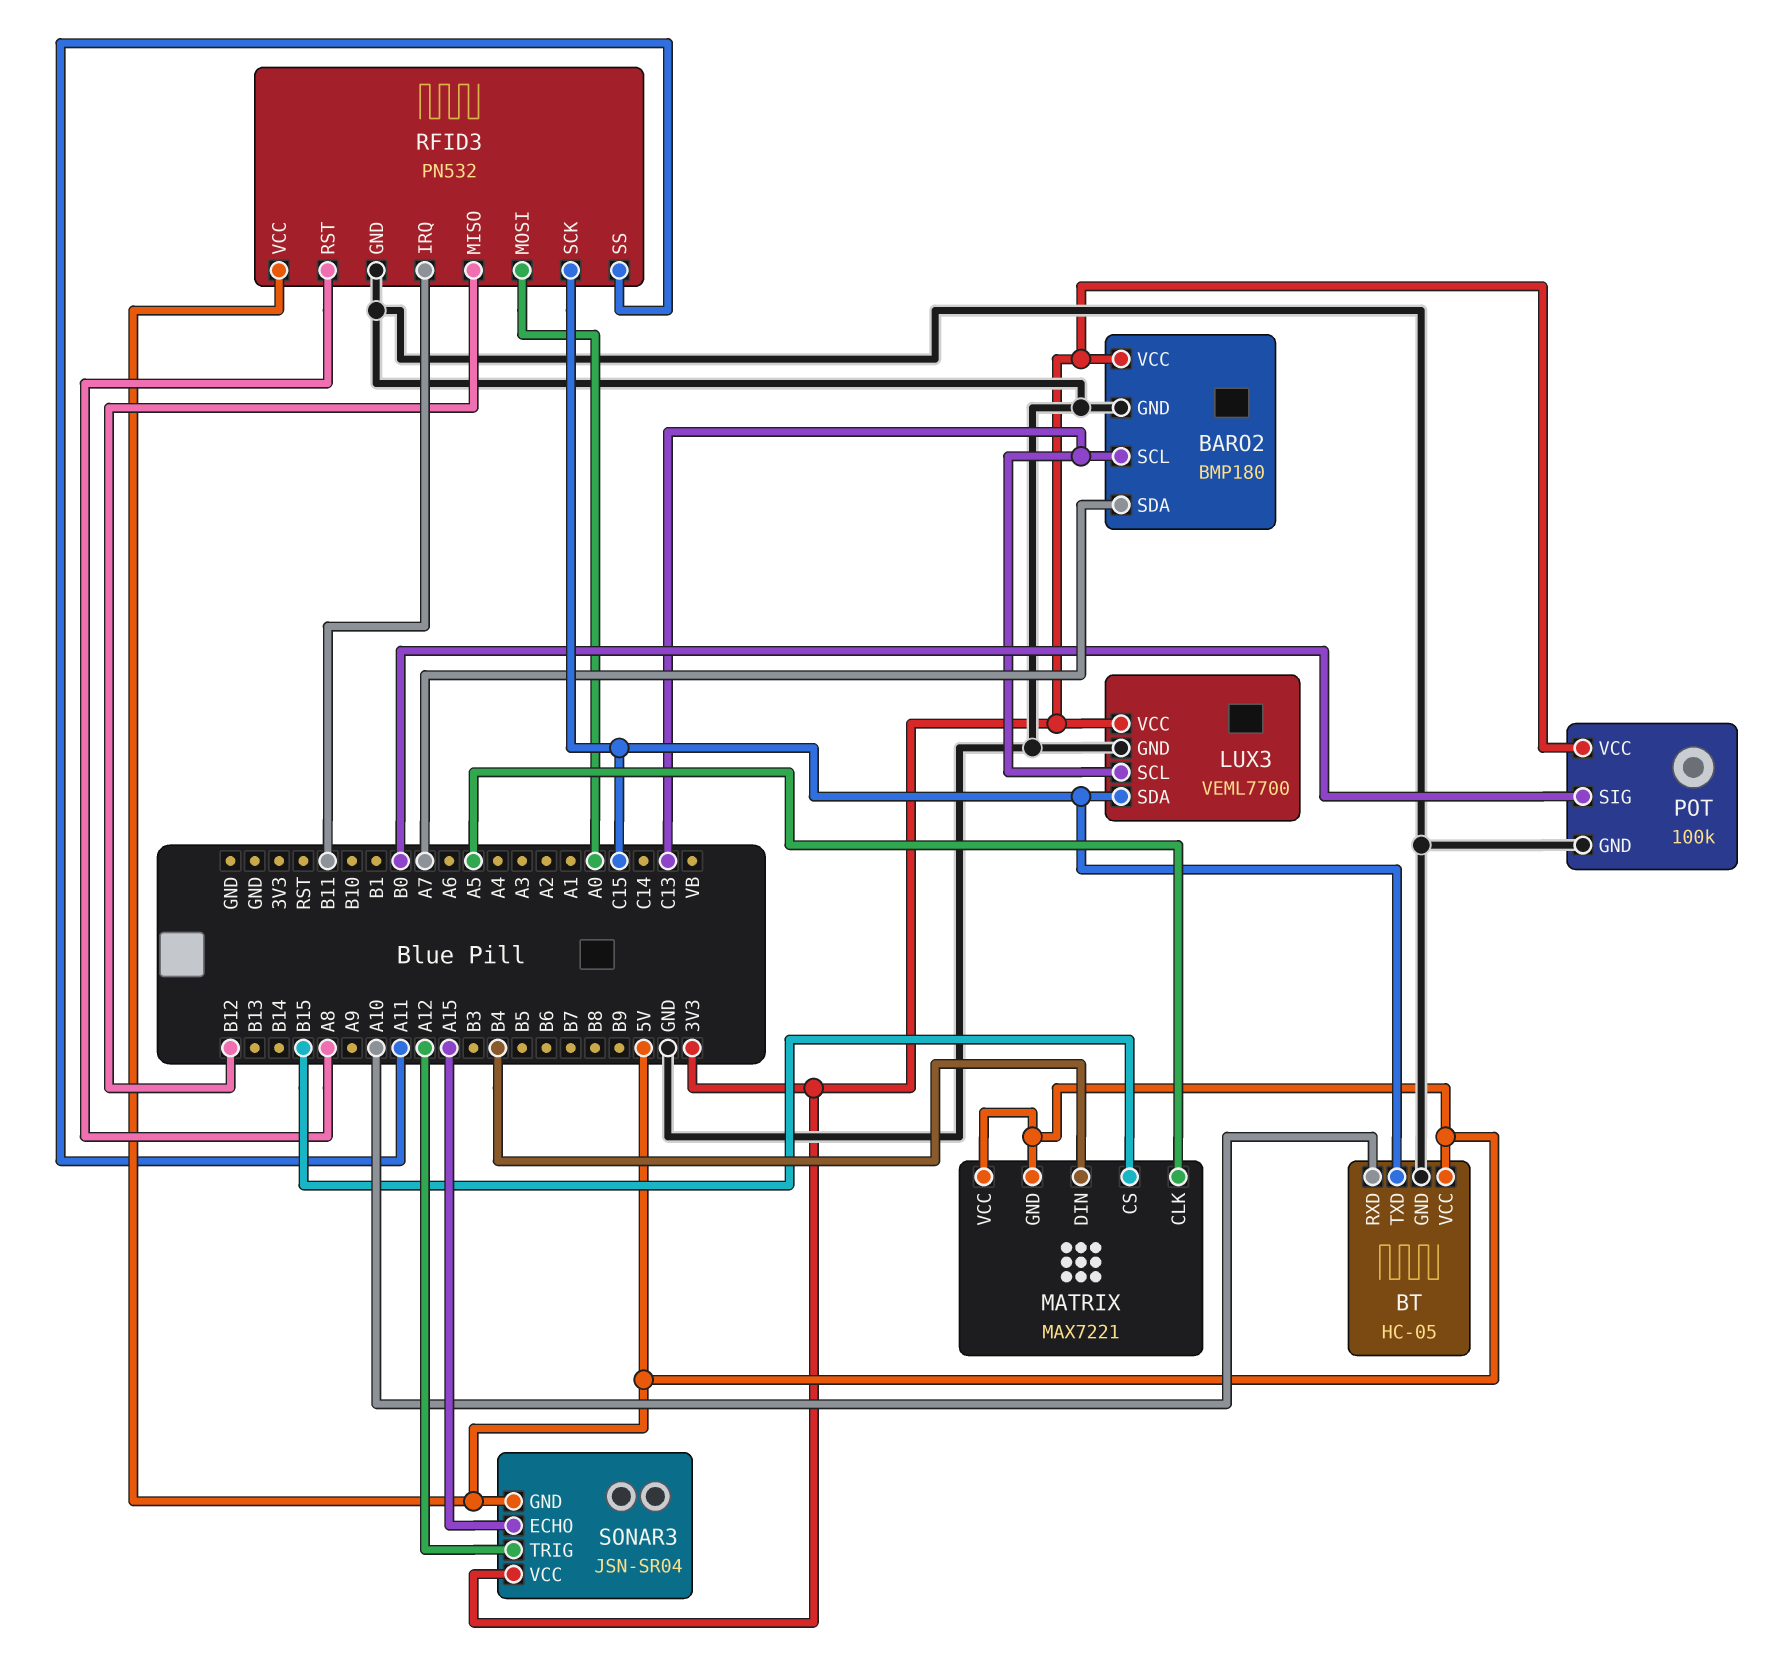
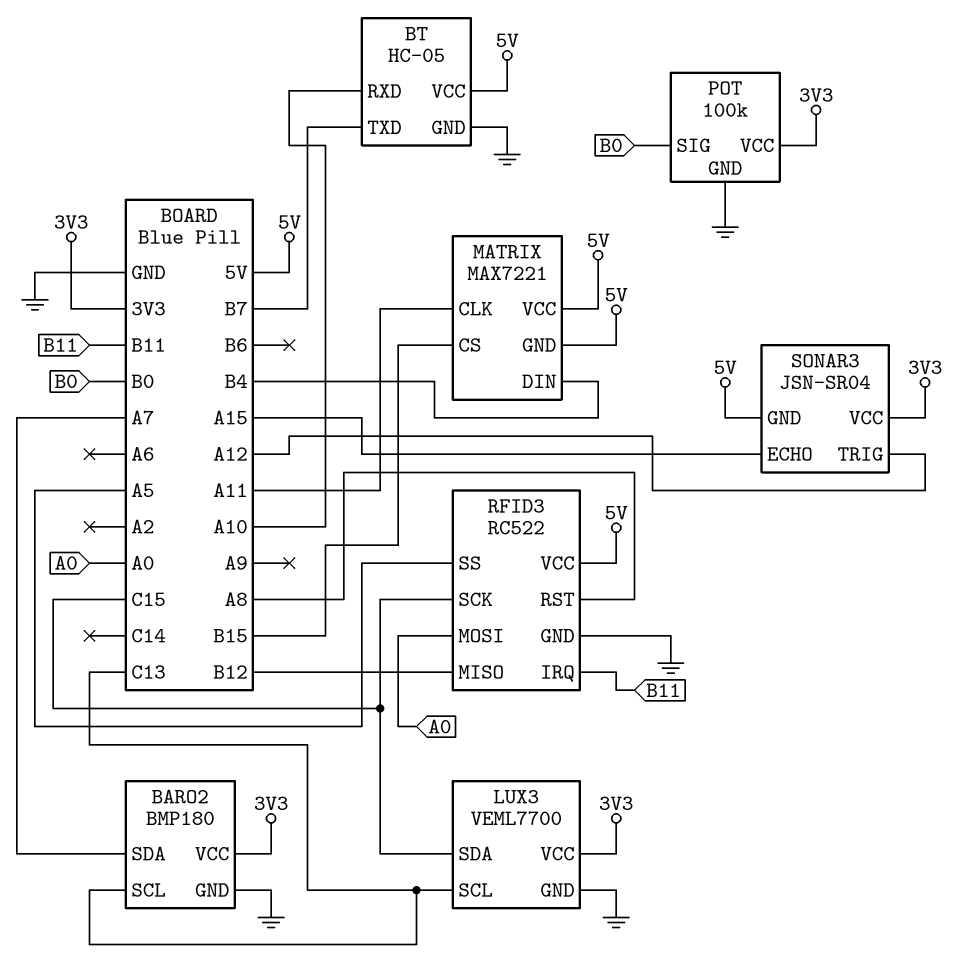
BT pin TXD: C15 -> B7
MATRIX pin CLK: A5 -> A11
RFID3: PN532 -> RC522
RFID3 pin SS: A11 -> A5

